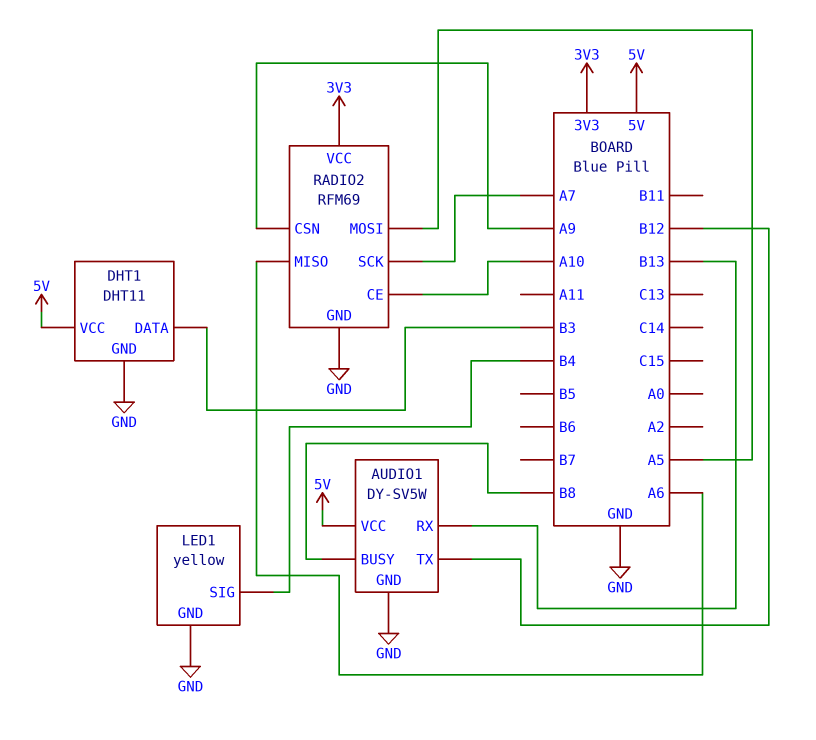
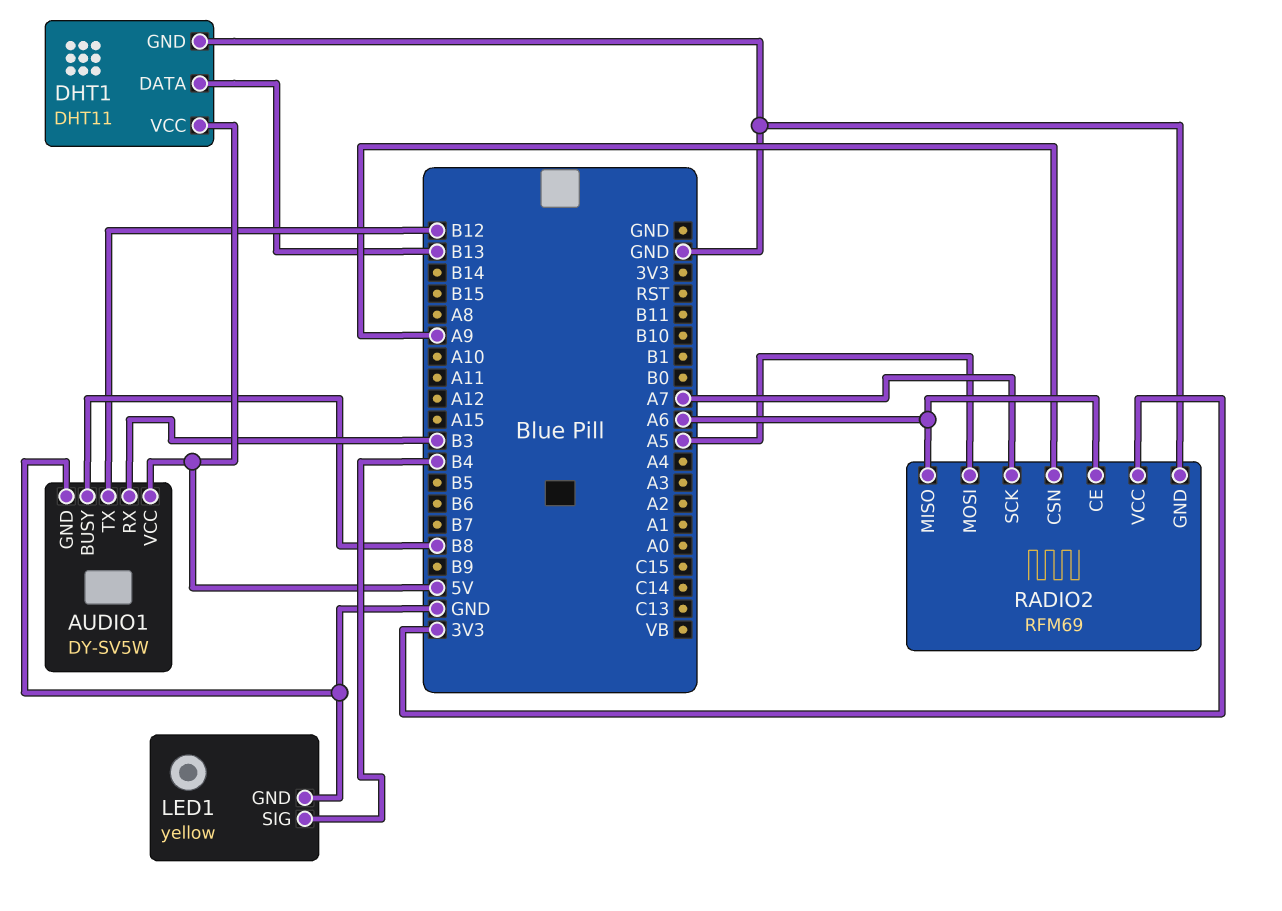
AUDIO1 pin RX: B13 -> B3
DHT1 pin DATA: B3 -> B13
RADIO2 pin CE: A10 -> A6

